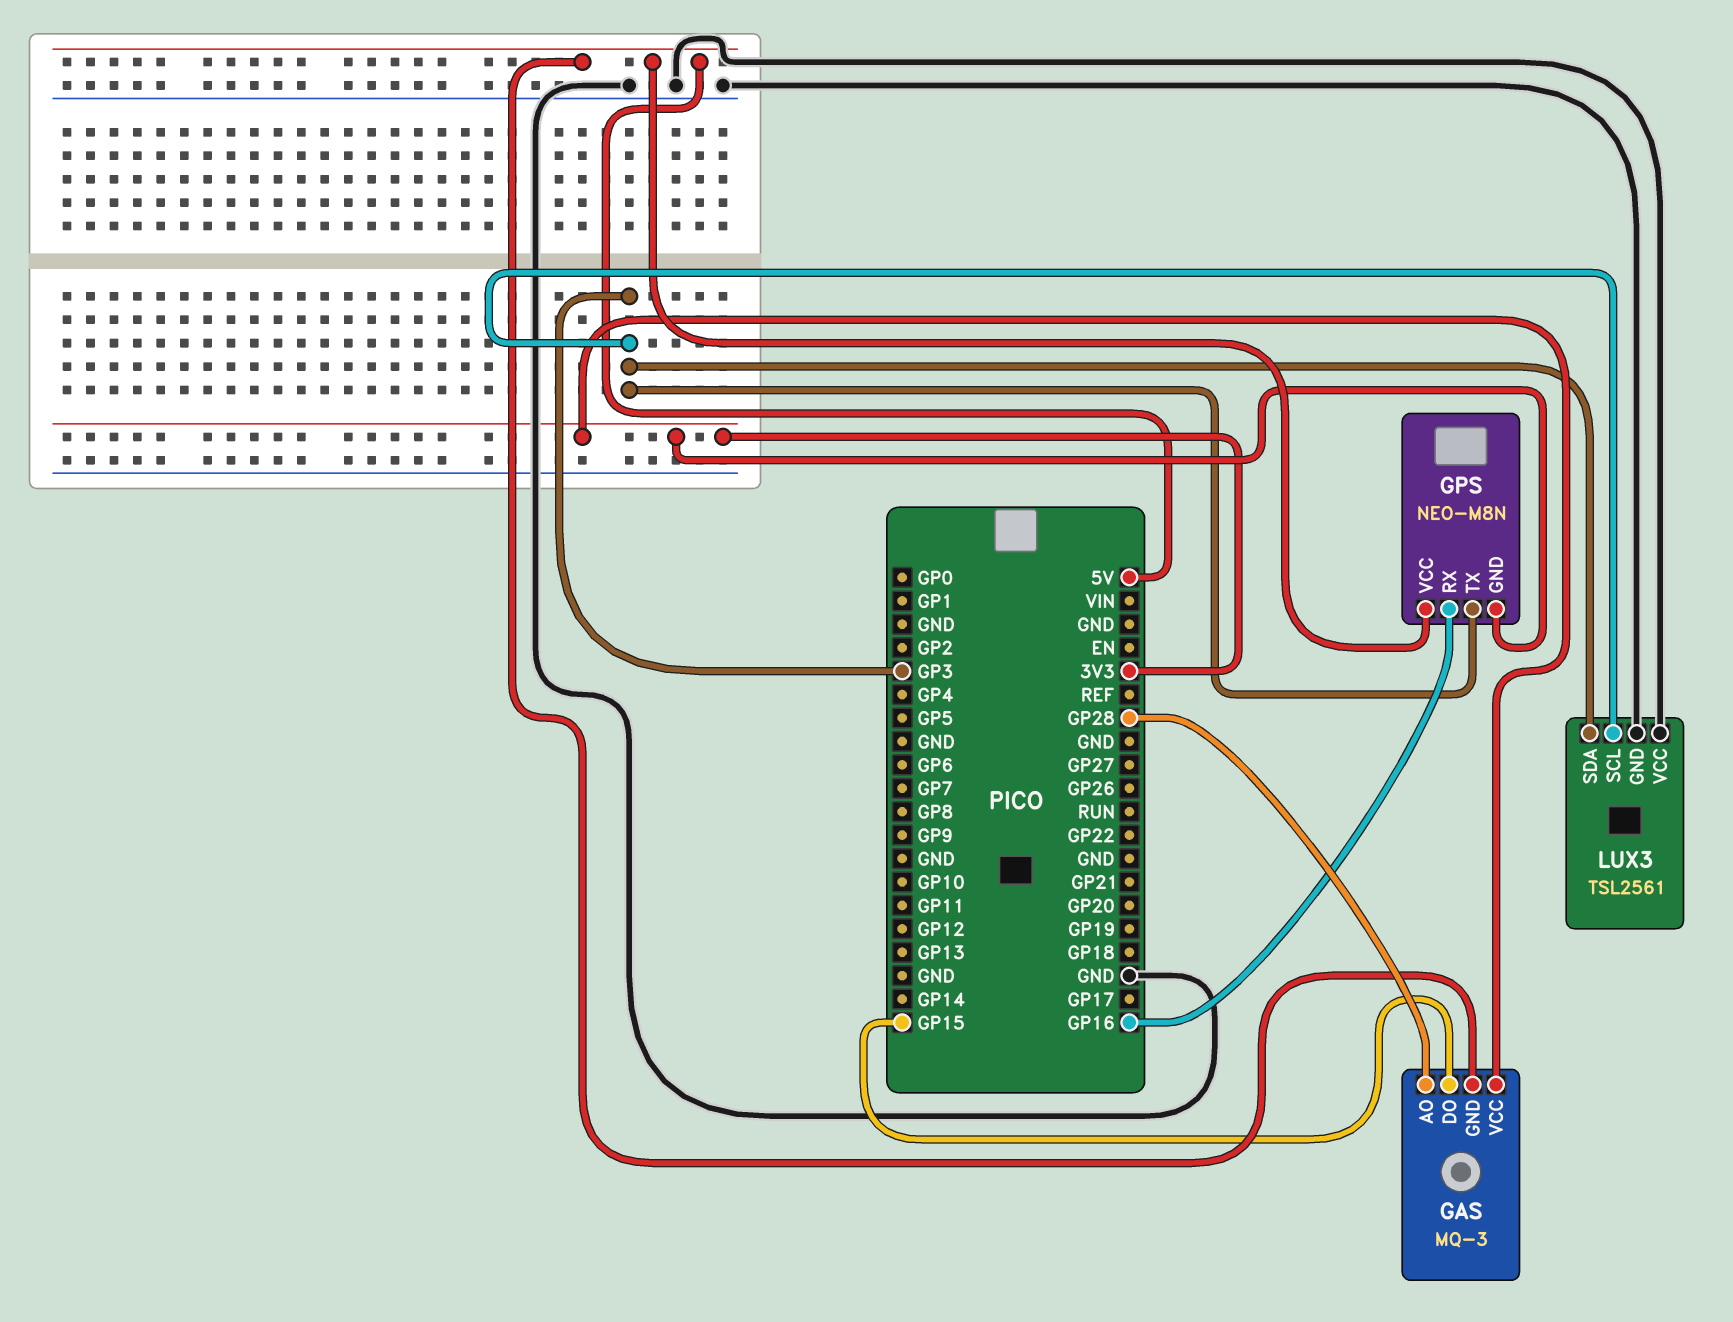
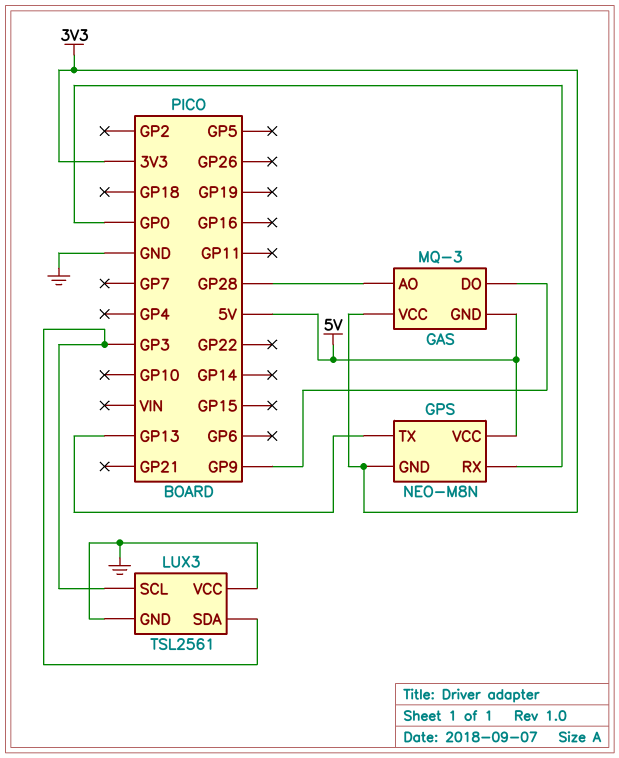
GAS pin DO: GP15 -> GP9
GPS pin RX: GP16 -> GP0
GPS pin TX: GP3 -> GP13

